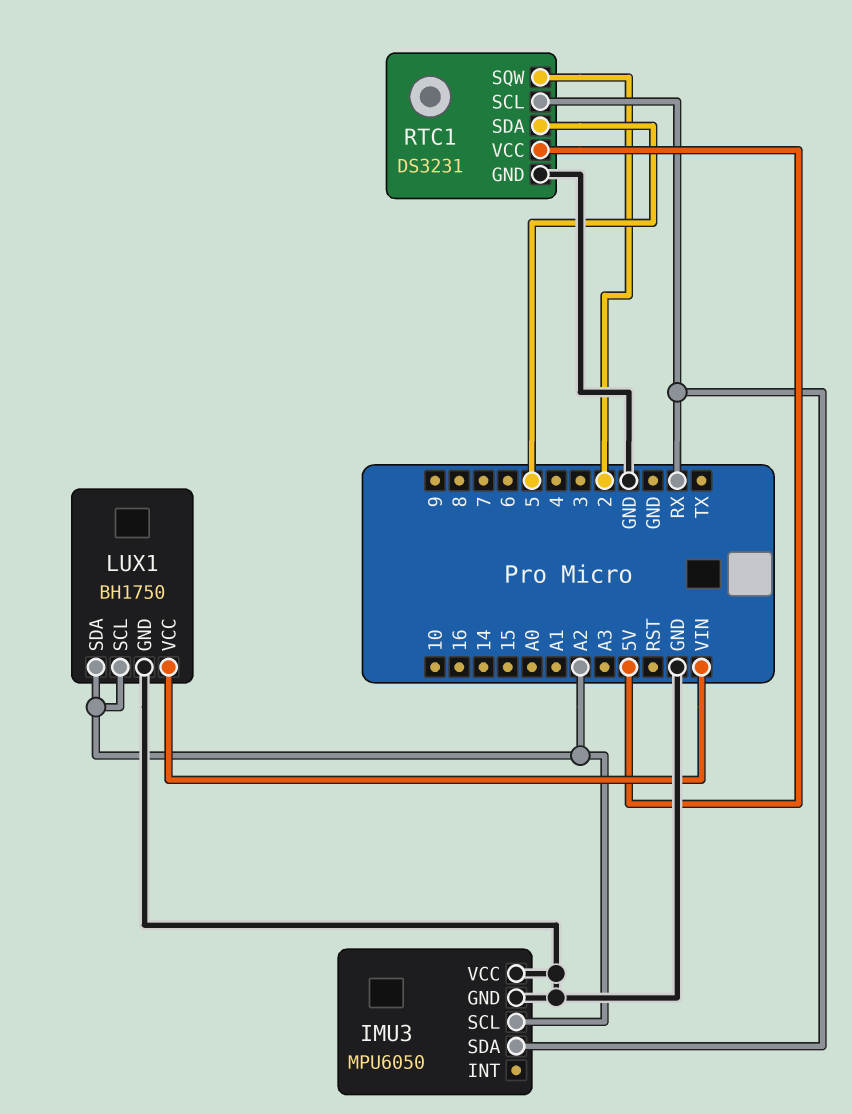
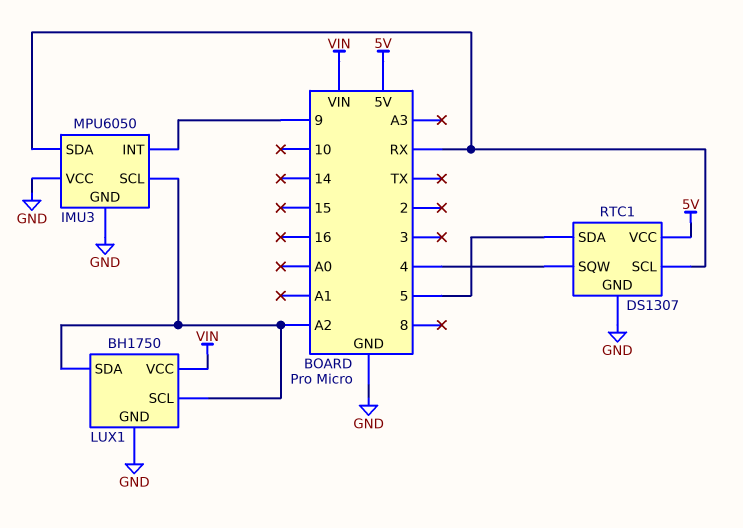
IMU3 pin INT: none -> 9
RTC1: DS3231 -> DS1307
RTC1 pin SQW: 2 -> 4

